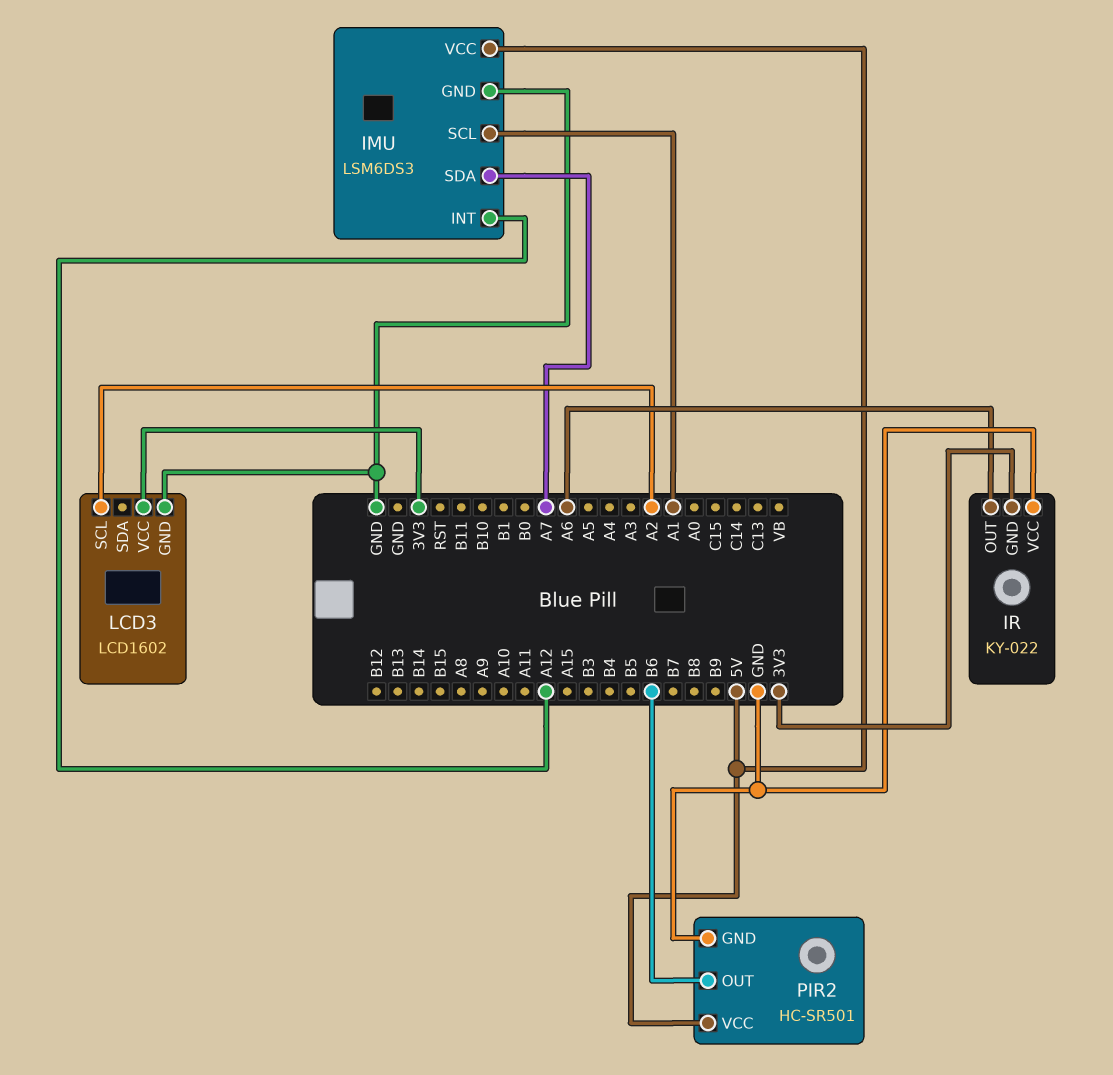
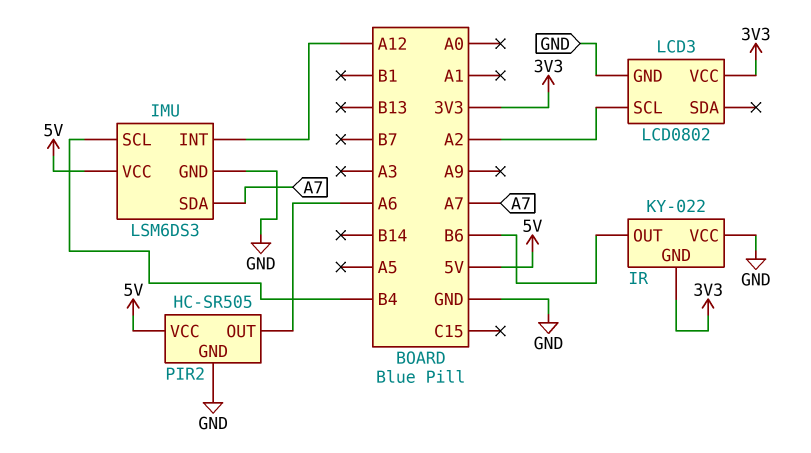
IMU pin SCL: A1 -> B4
IR pin OUT: A6 -> B6
LCD3: LCD1602 -> LCD0802
PIR2: HC-SR501 -> HC-SR505
PIR2 pin OUT: B6 -> A6

